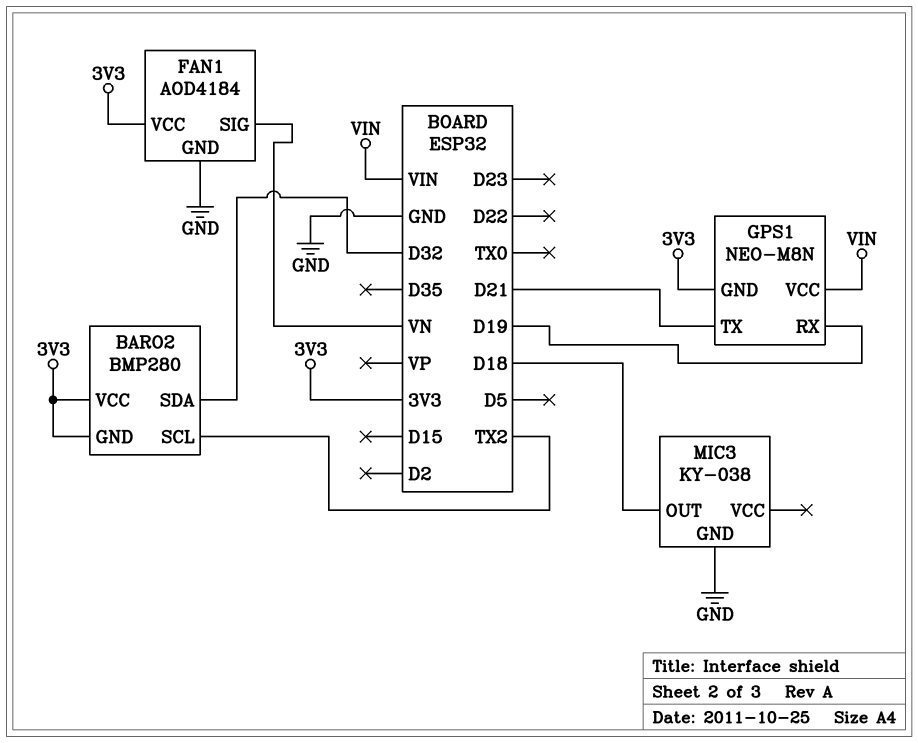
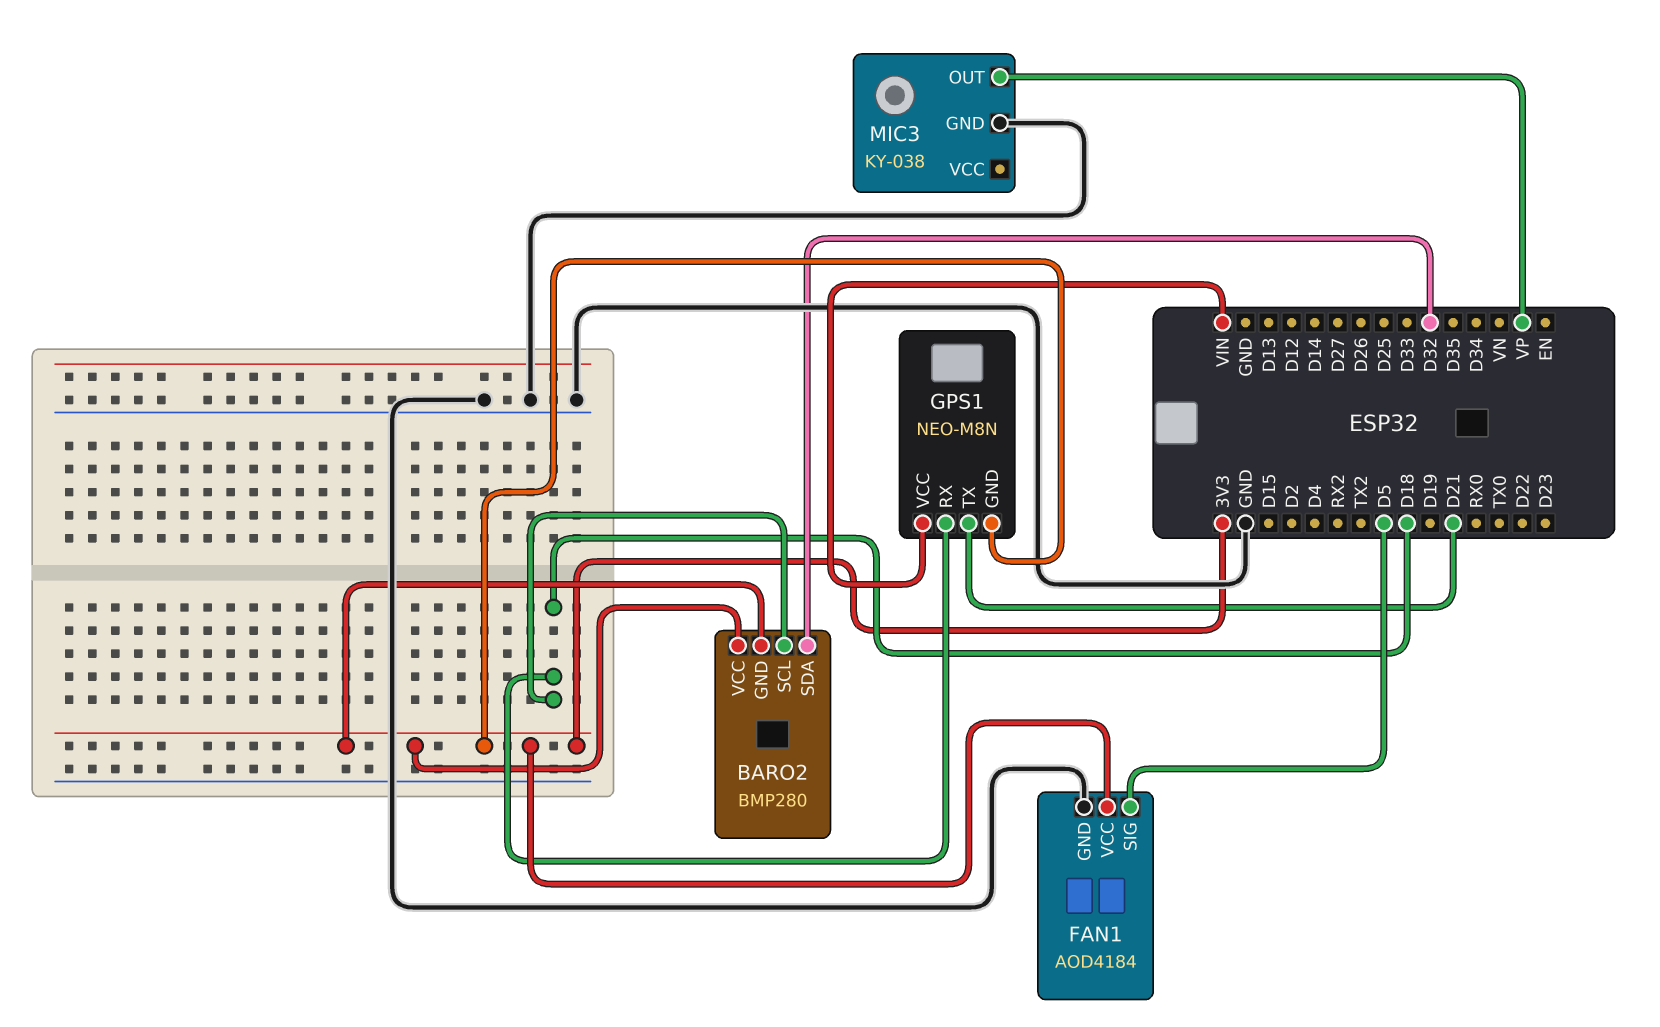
BARO2 pin SCL: TX2 -> D18
FAN1 pin SIG: VN -> D5
GPS1 pin RX: D19 -> D18
MIC3 pin OUT: D18 -> VP

